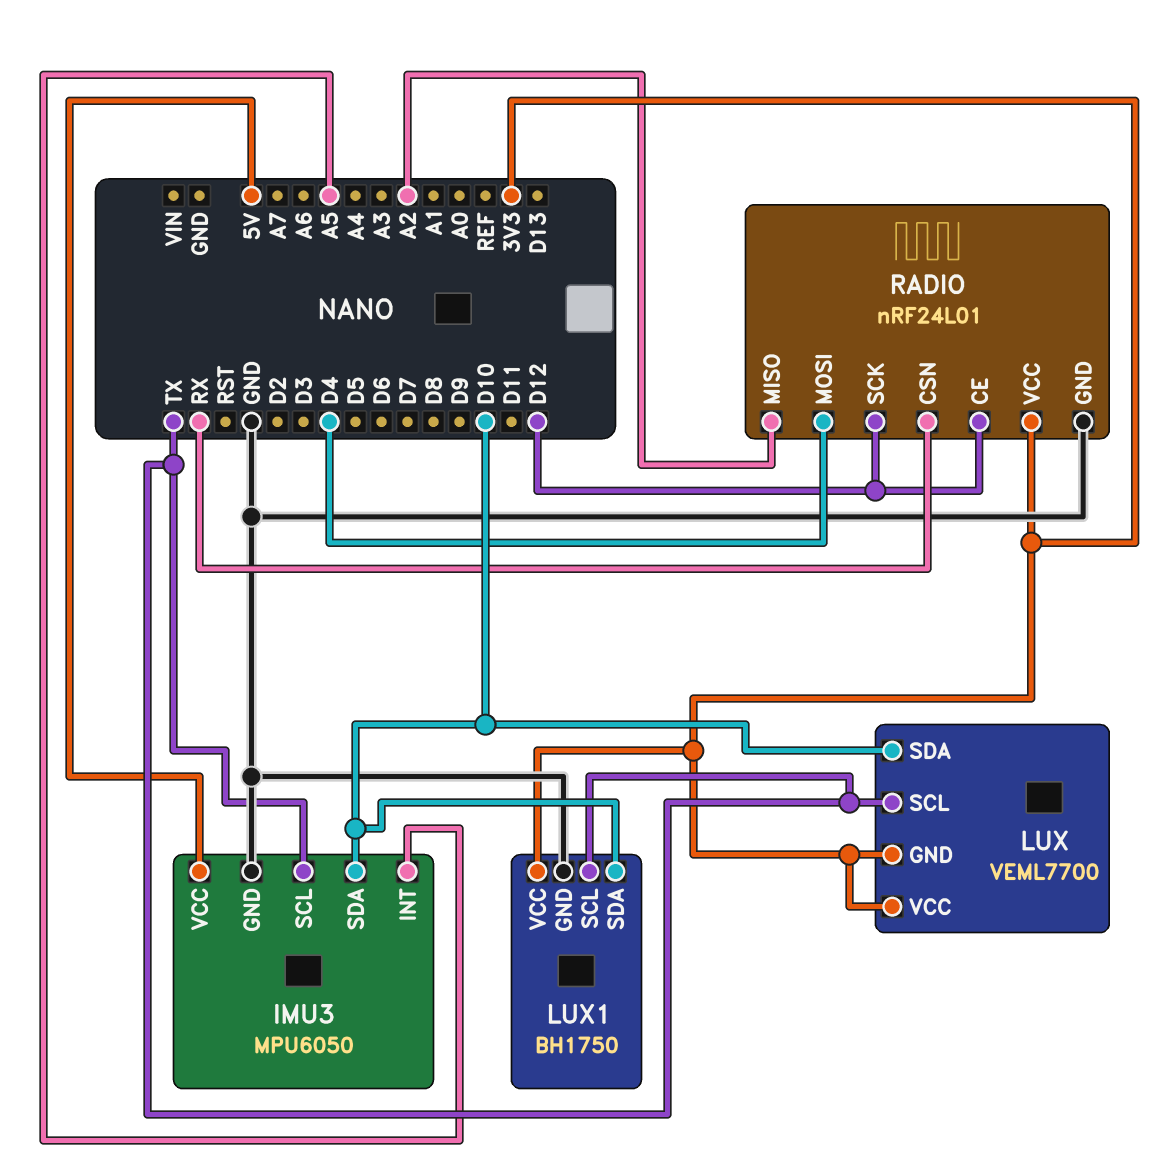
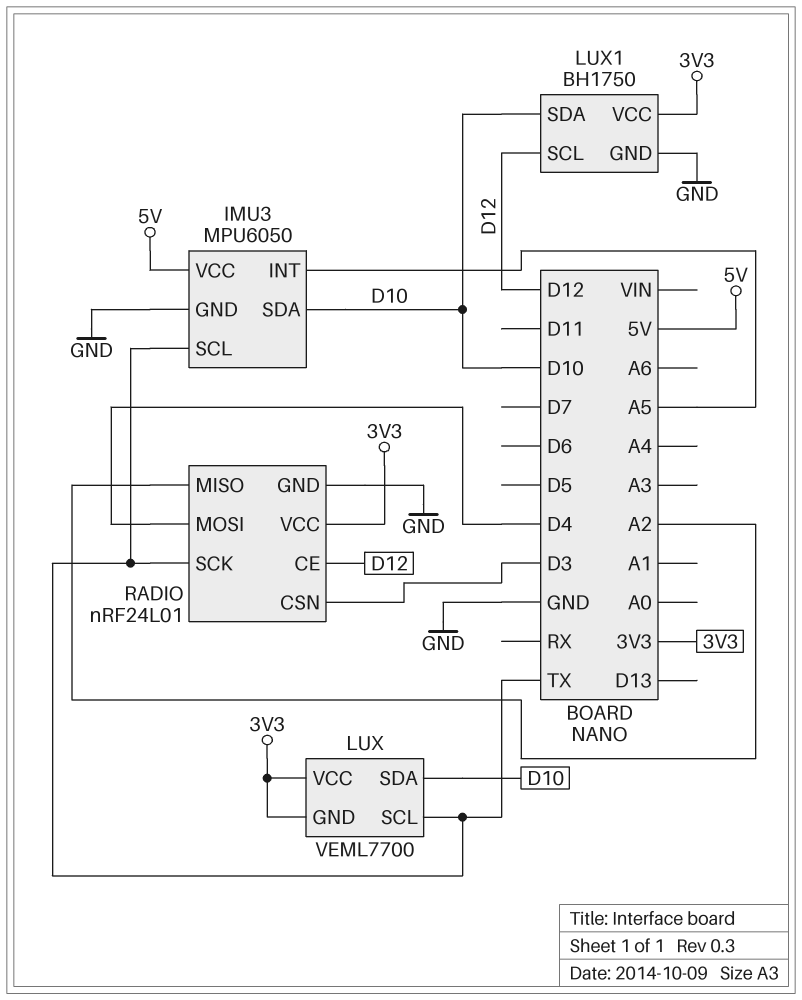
LUX1 pin SCL: TX -> D12
RADIO pin CSN: RX -> D3
RADIO pin SCK: D12 -> TX

